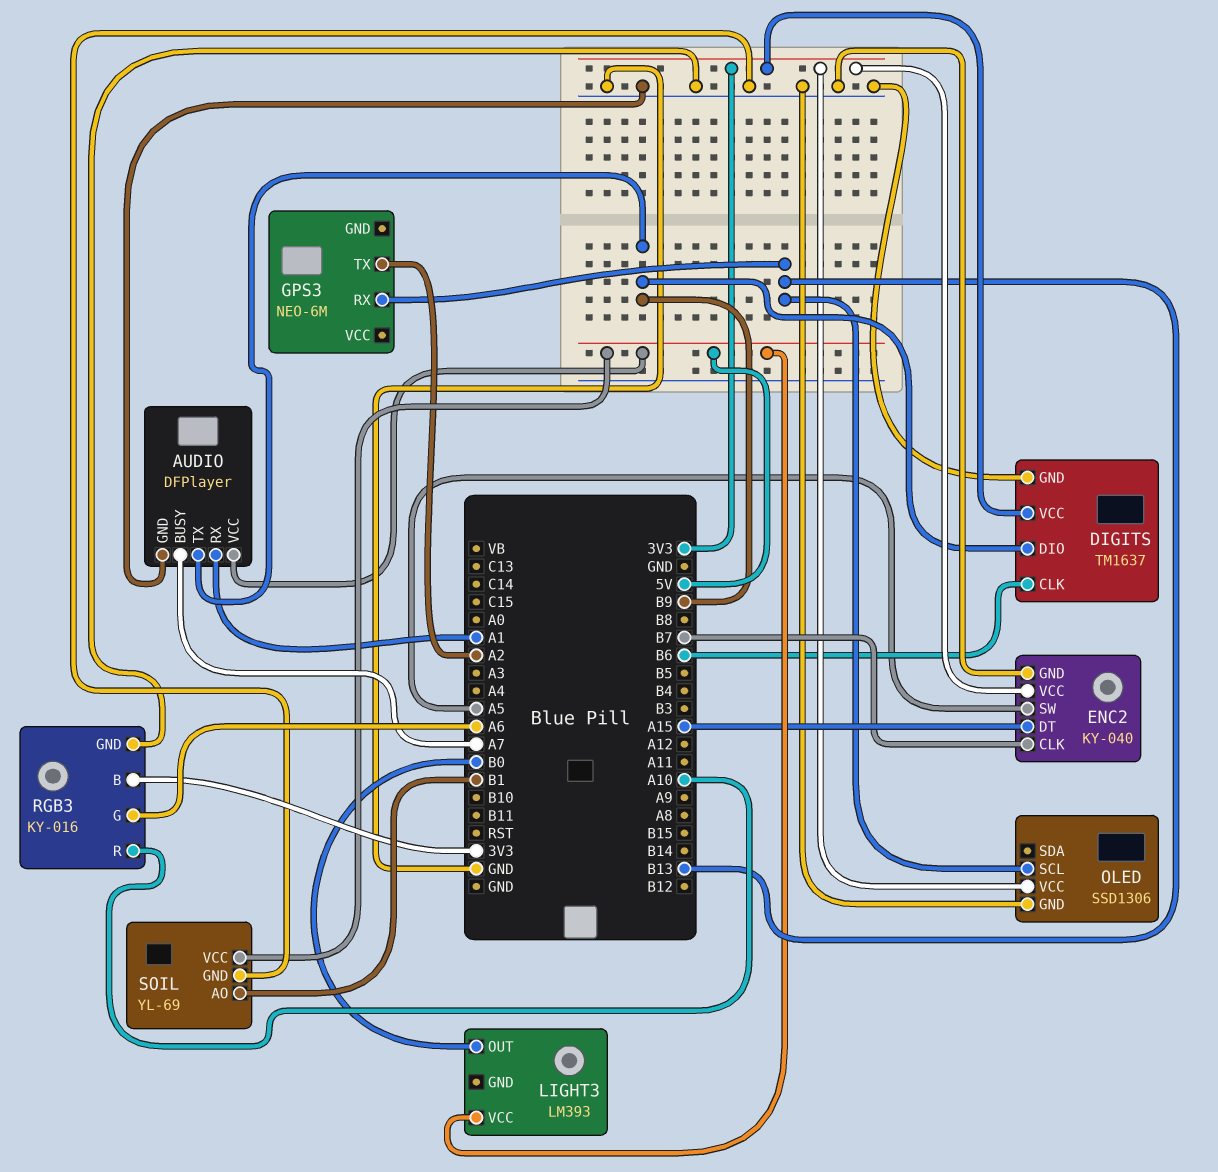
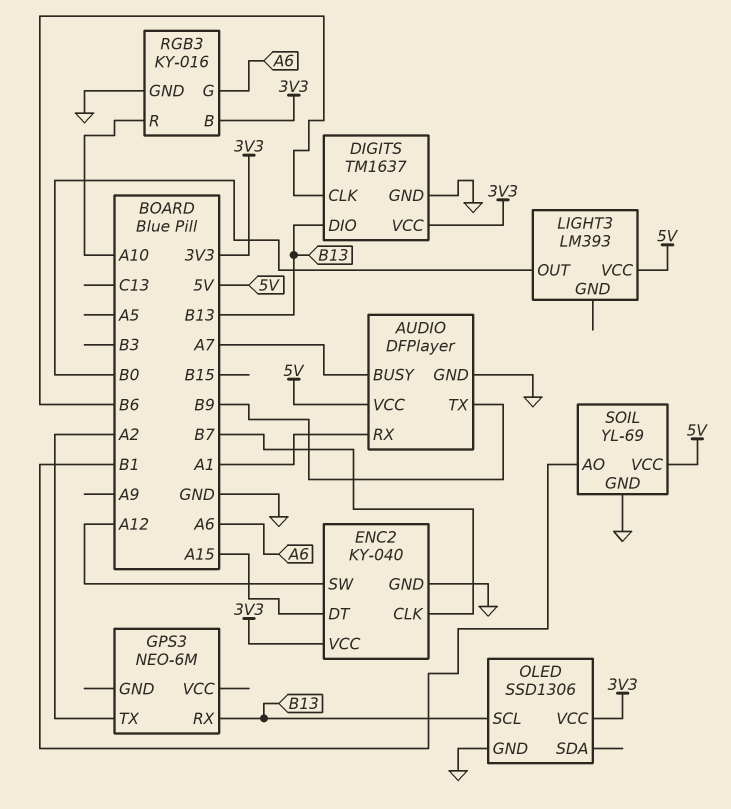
DIGITS pin DIO: B9 -> B13
ENC2 pin SW: A5 -> A12

